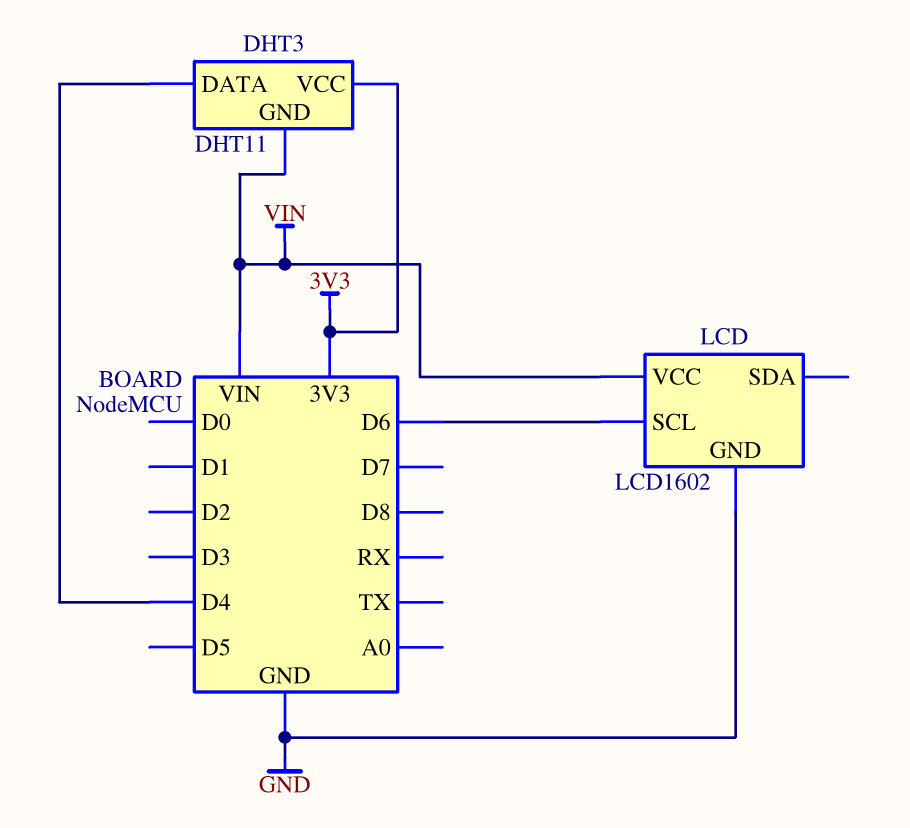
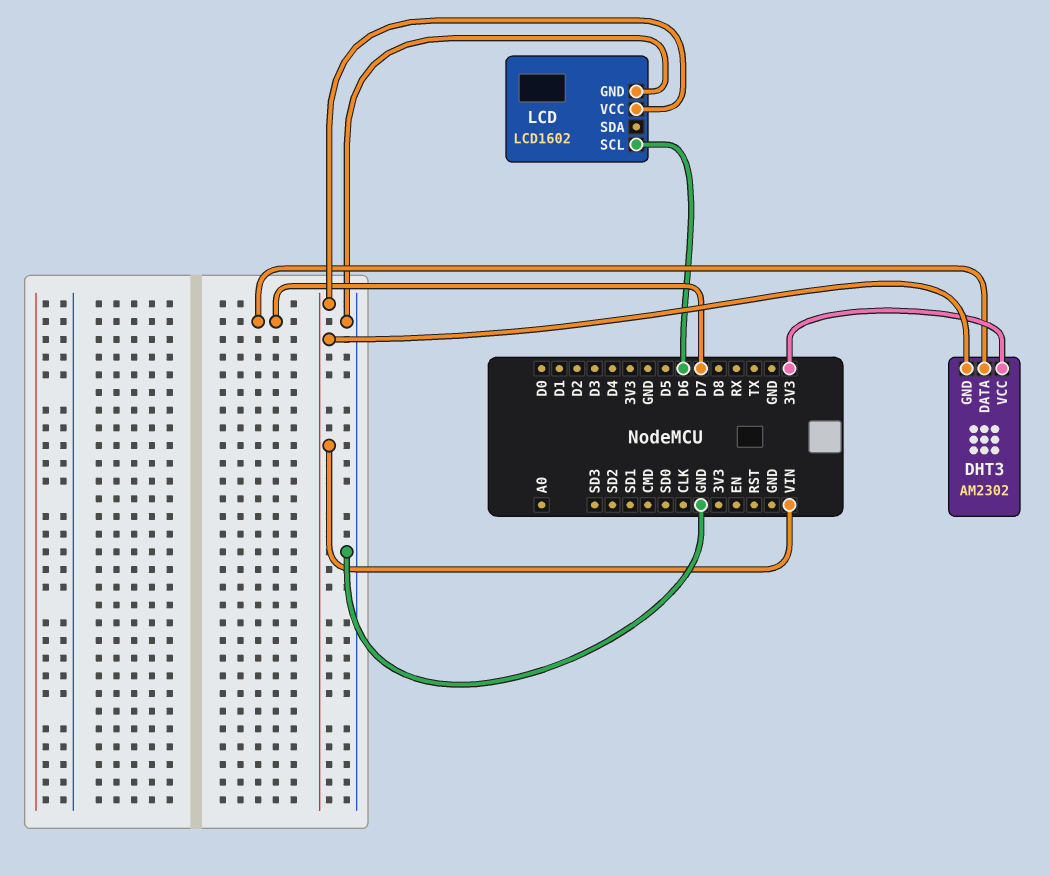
DHT3: DHT11 -> AM2302
DHT3 pin DATA: D4 -> D7

